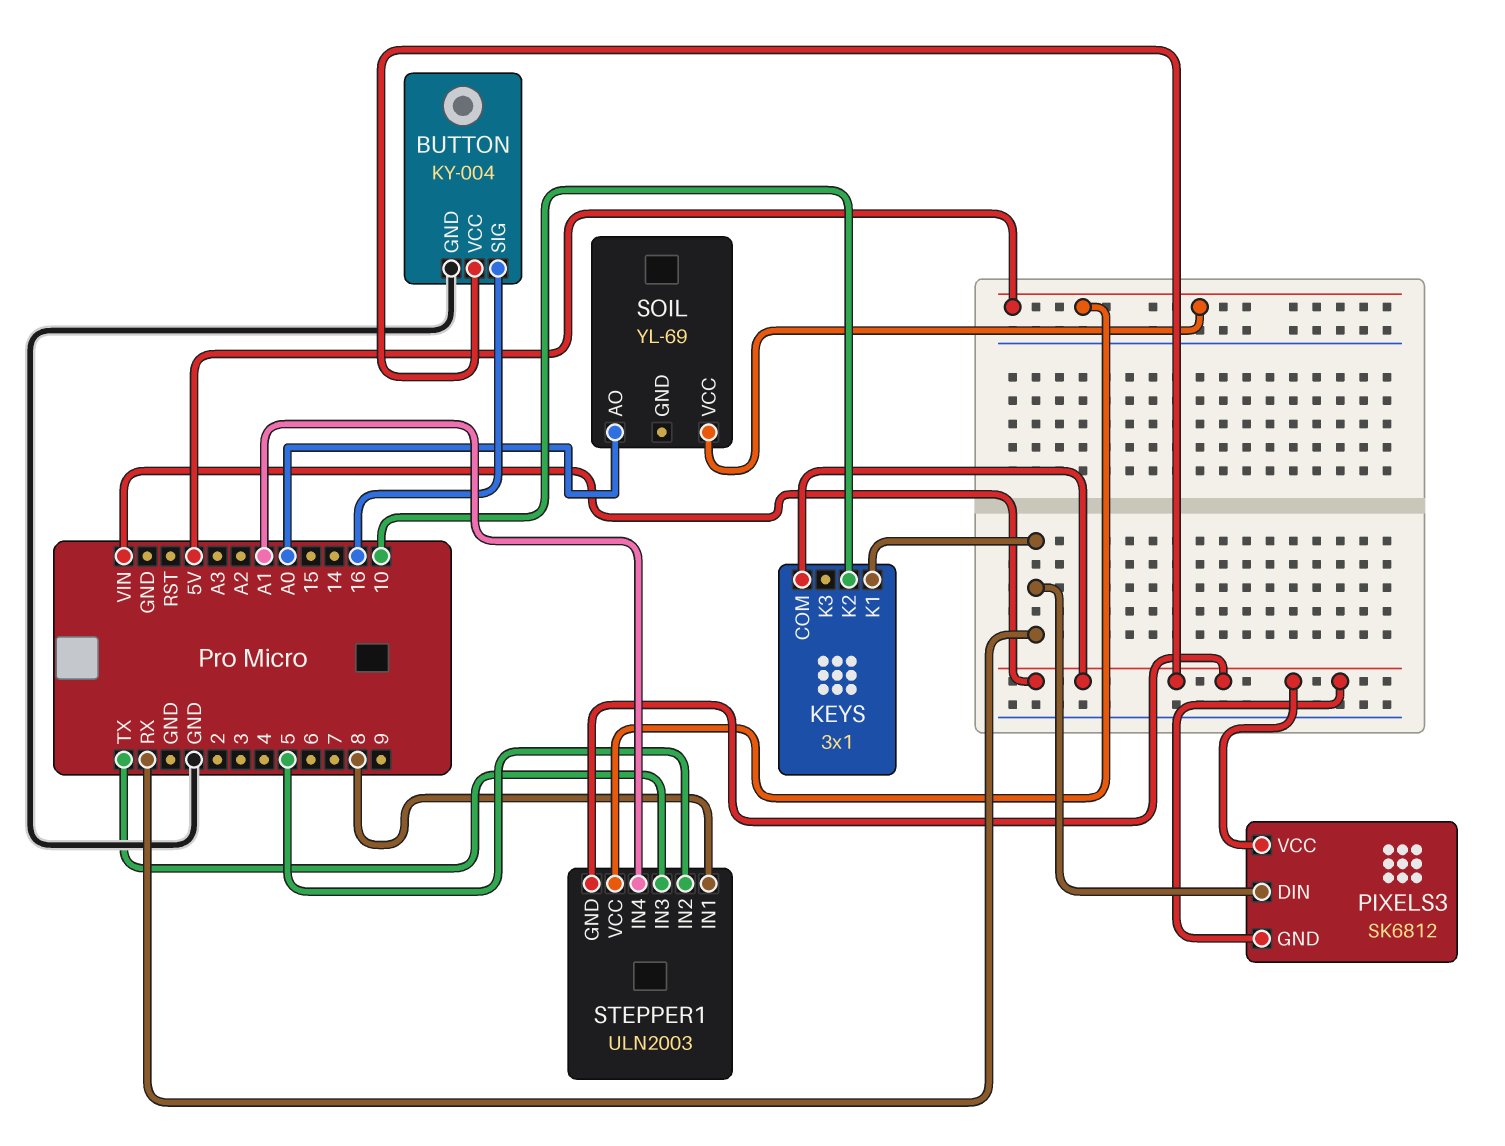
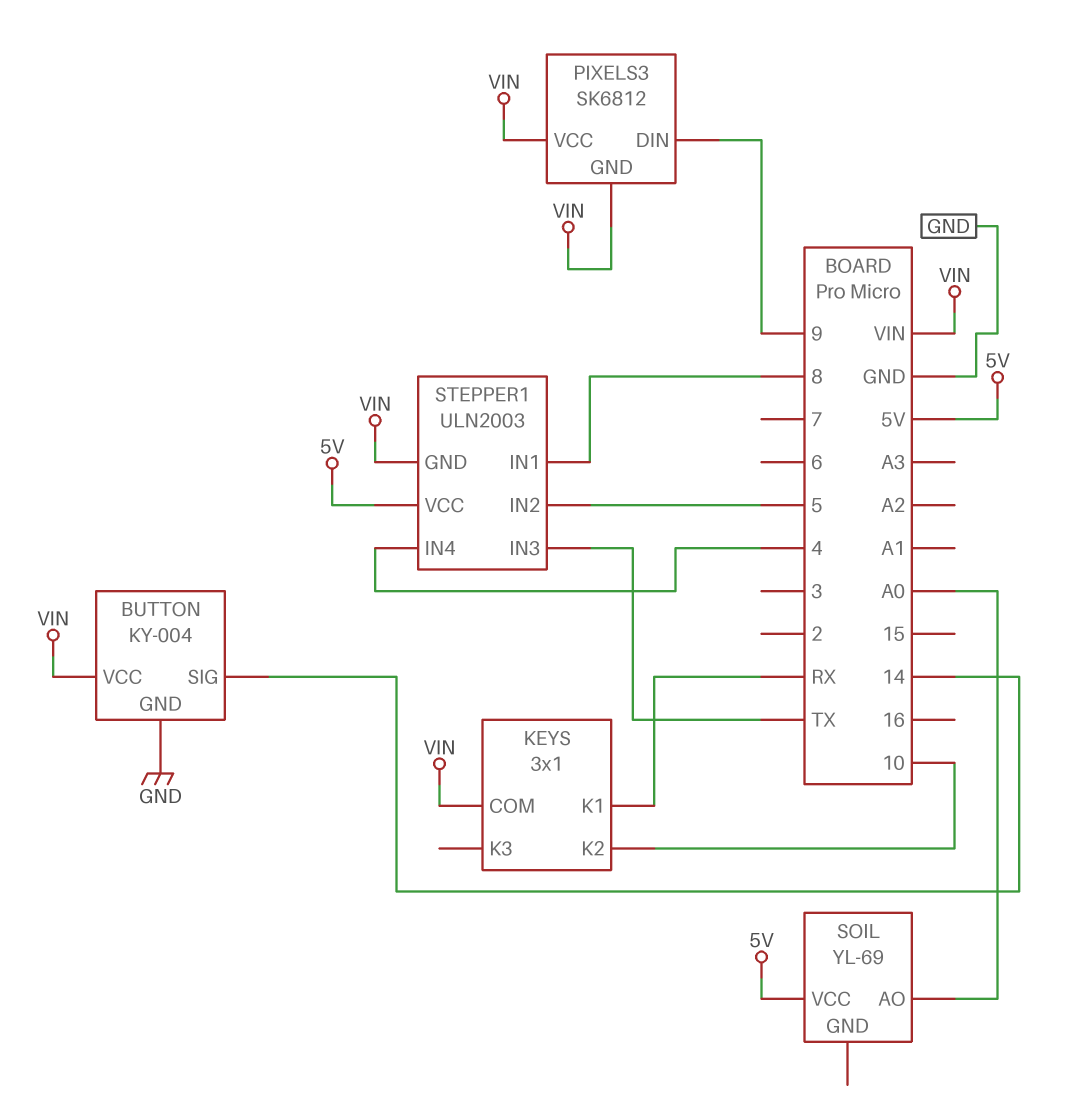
BUTTON pin SIG: 16 -> 14
PIXELS3 pin DIN: RX -> 9
STEPPER1 pin IN4: A1 -> 4

